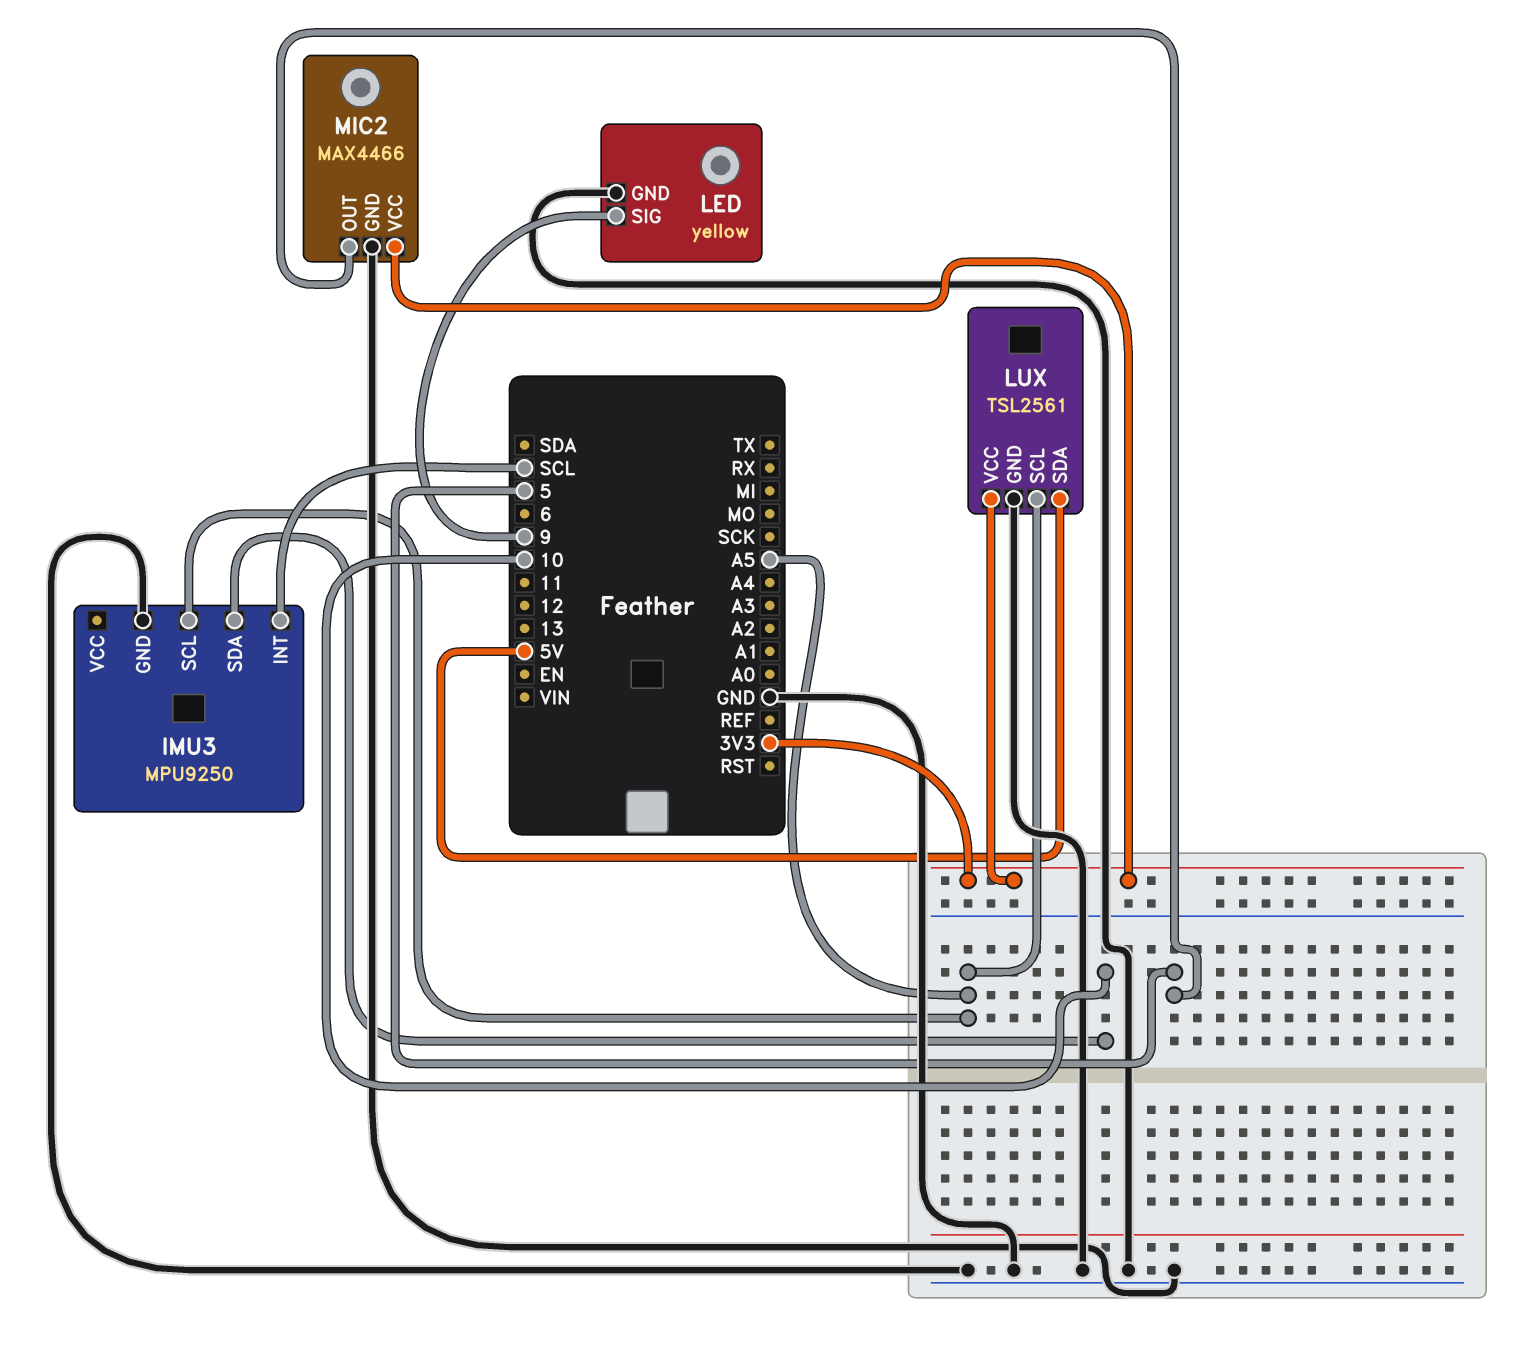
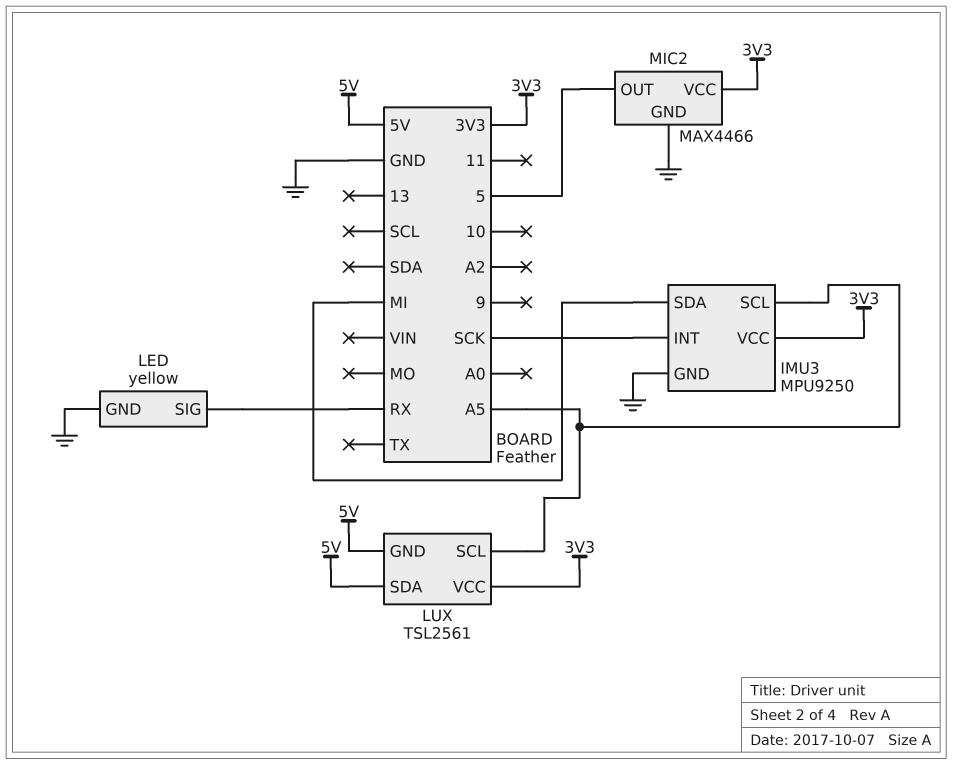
IMU3 pin INT: SCL -> SCK
IMU3 pin SDA: 10 -> MI
IMU3 pin VCC: none -> 3V3
LED pin SIG: 9 -> RX
LUX pin GND: GND -> 5V

